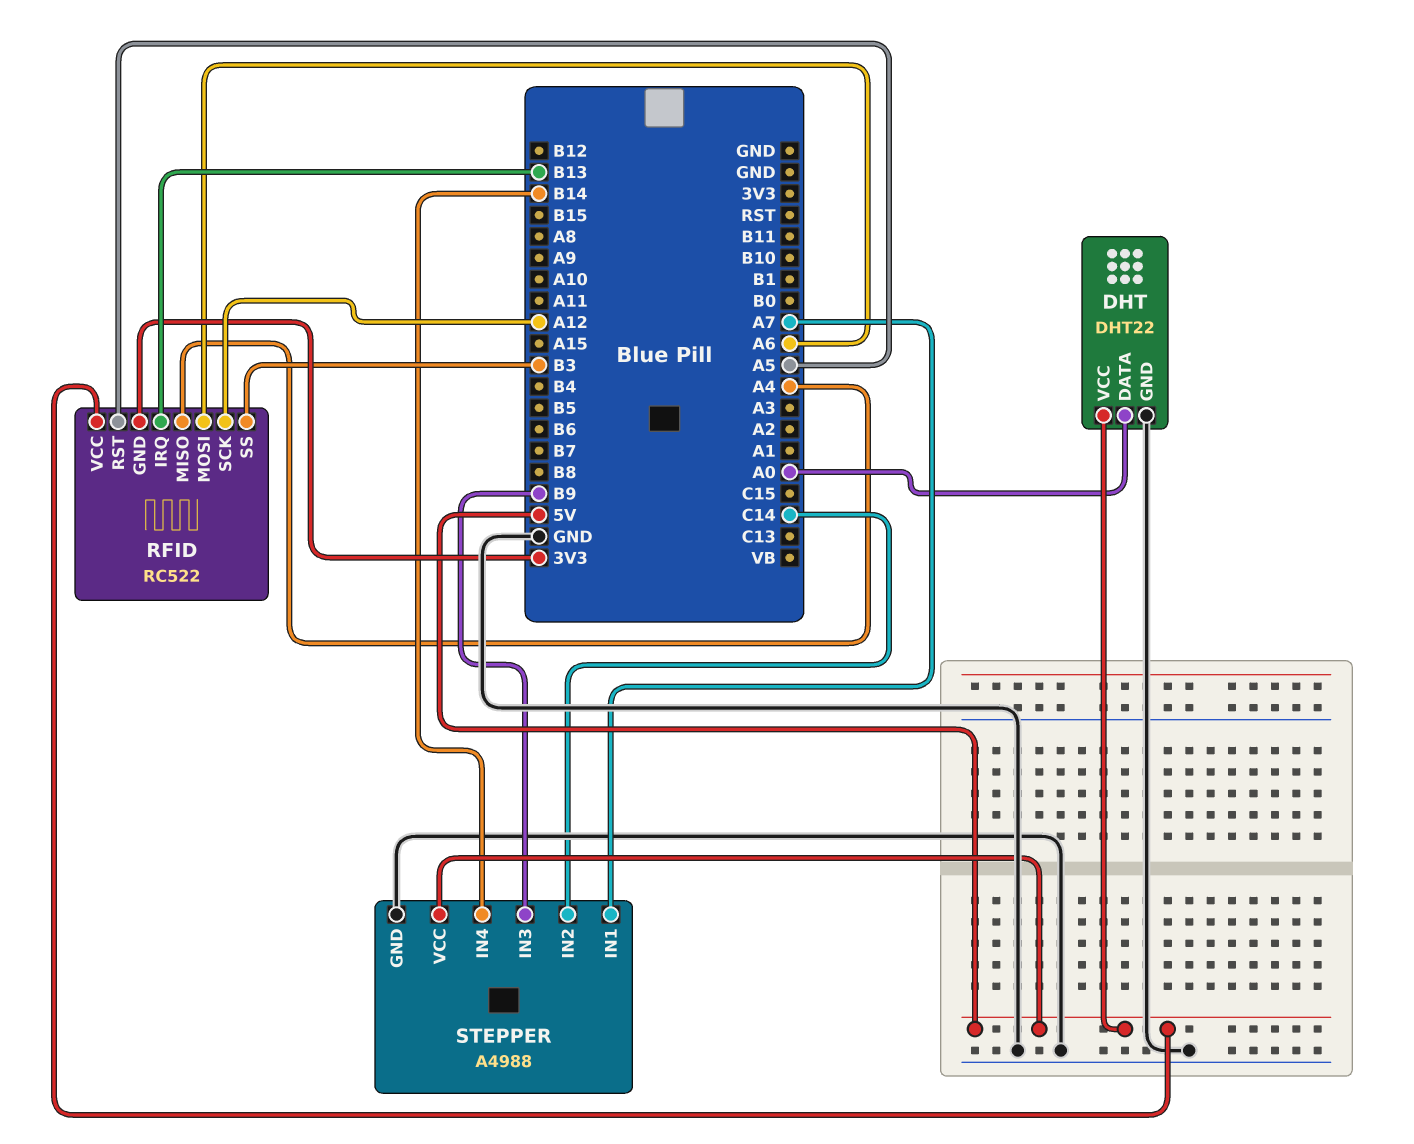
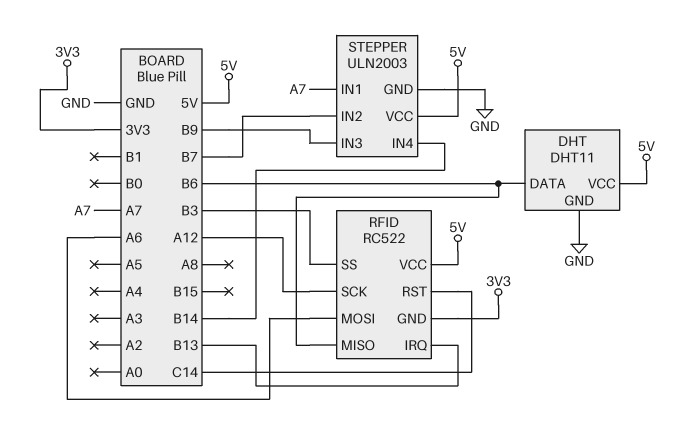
DHT: DHT22 -> DHT11
DHT pin DATA: A0 -> B6
RFID pin MISO: A4 -> B6
RFID pin RST: A5 -> C14
STEPPER: A4988 -> ULN2003
STEPPER pin IN2: C14 -> B7

